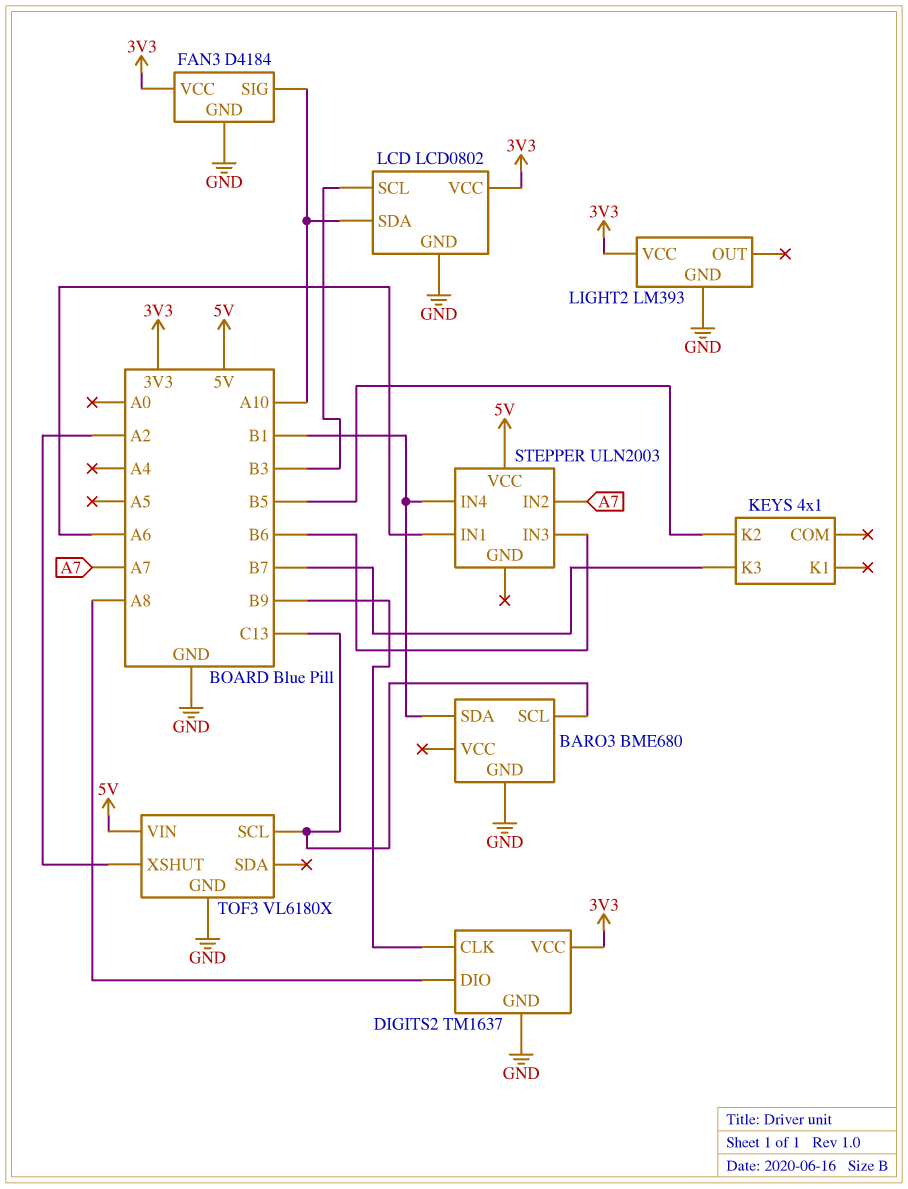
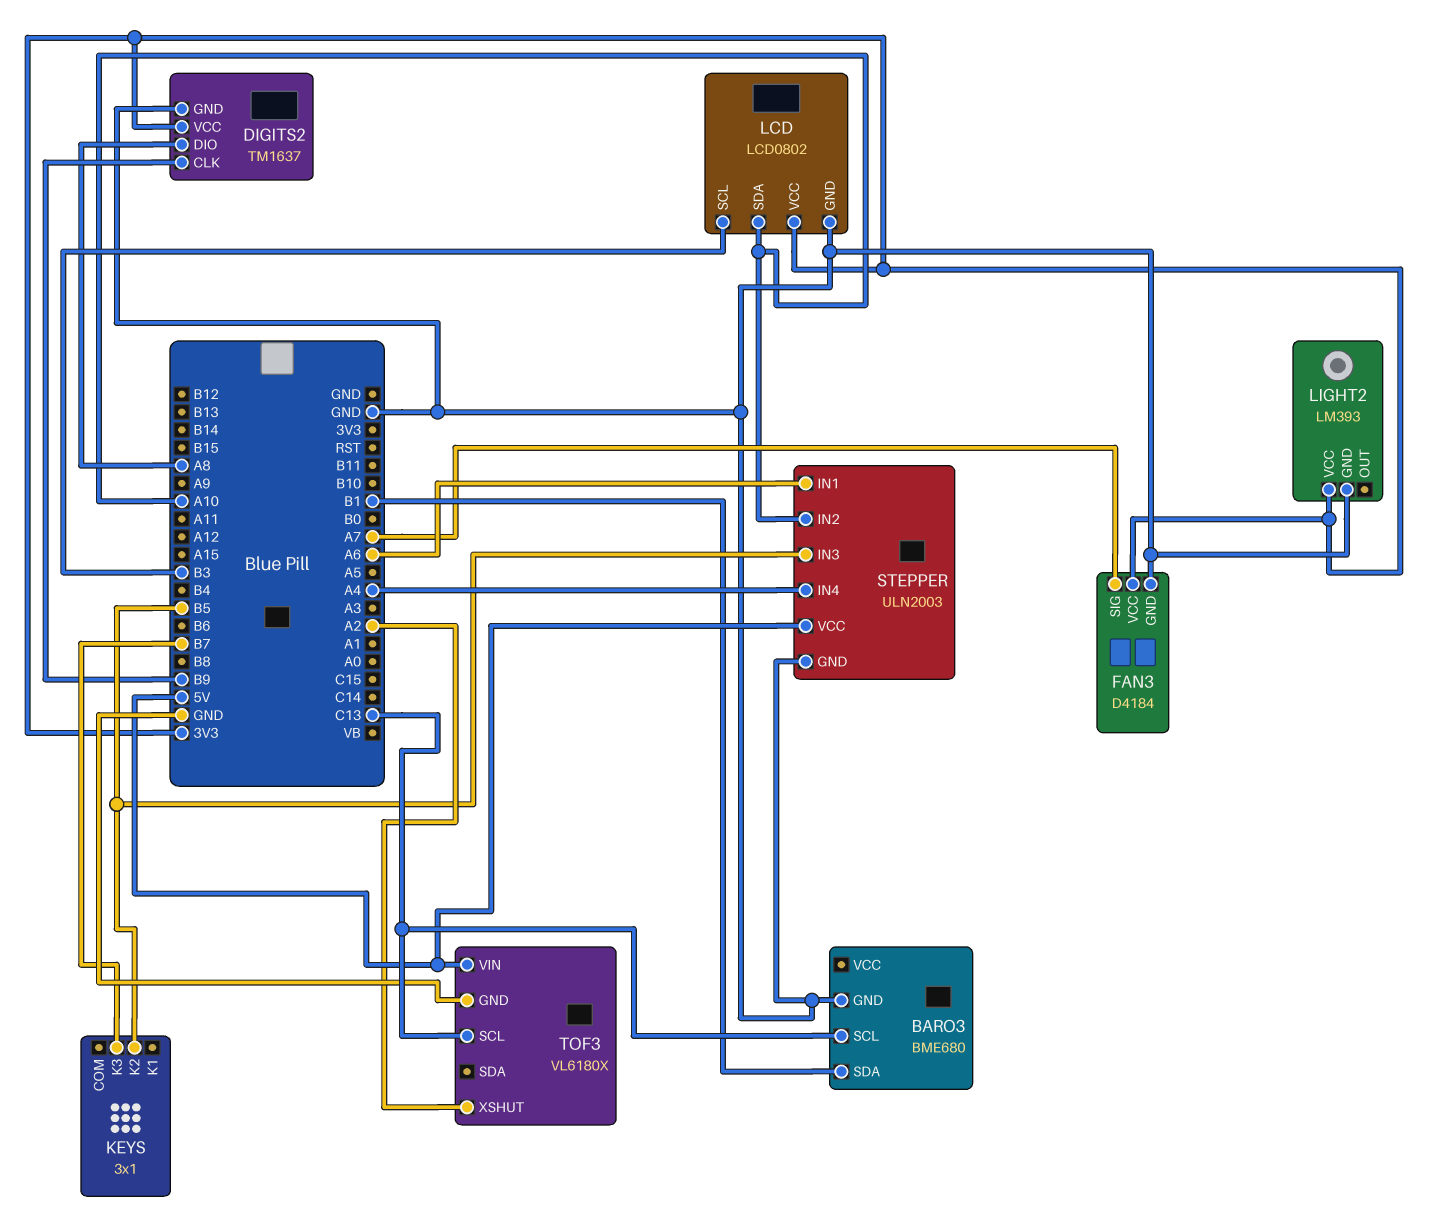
FAN3 pin SIG: A10 -> A7
KEYS: 4x1 -> 3x1
STEPPER pin GND: none -> GND
STEPPER pin IN2: A7 -> A10
STEPPER pin IN3: B6 -> B5
STEPPER pin IN4: B1 -> A4

